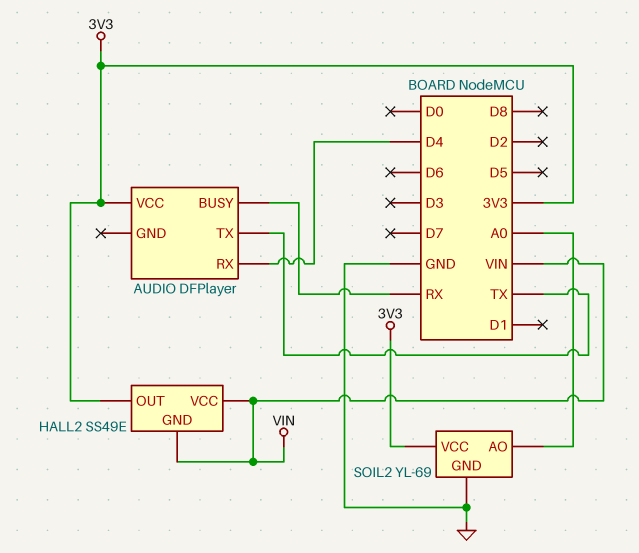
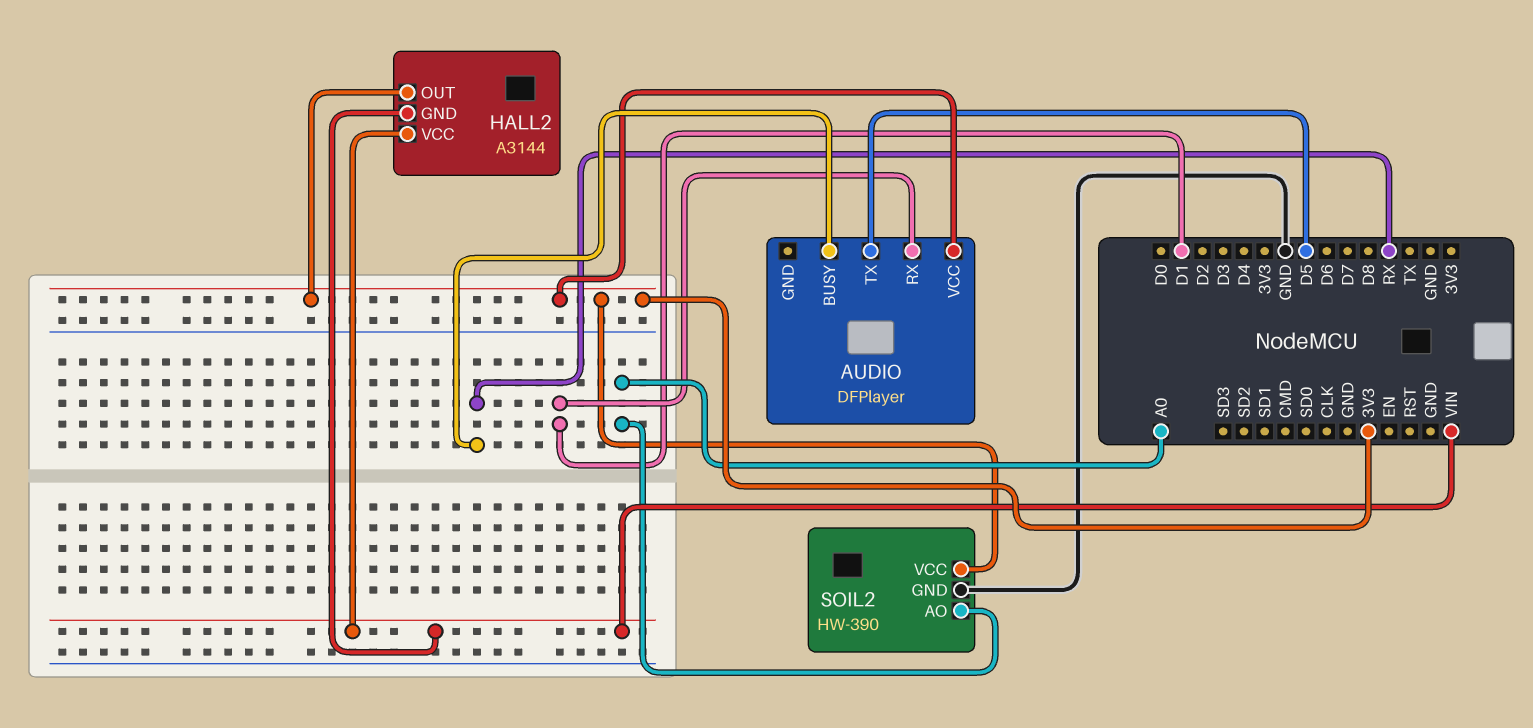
AUDIO pin RX: D4 -> D1
AUDIO pin TX: TX -> D5
HALL2: SS49E -> A3144
SOIL2: YL-69 -> HW-390

